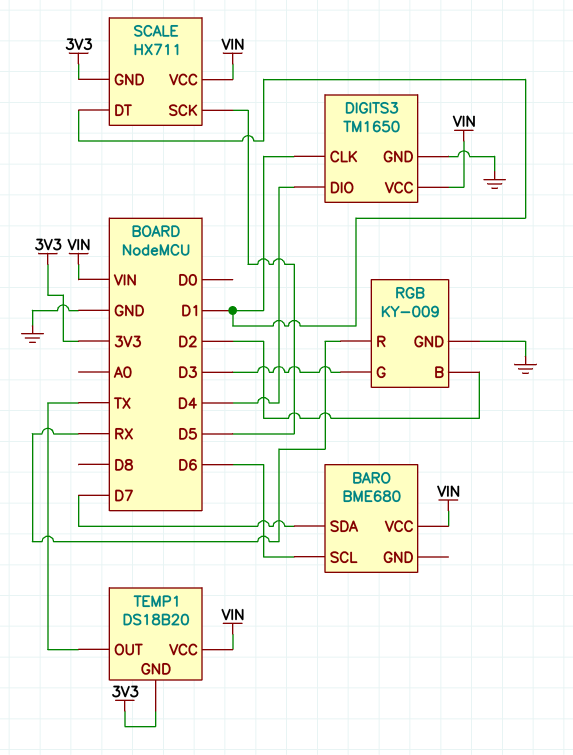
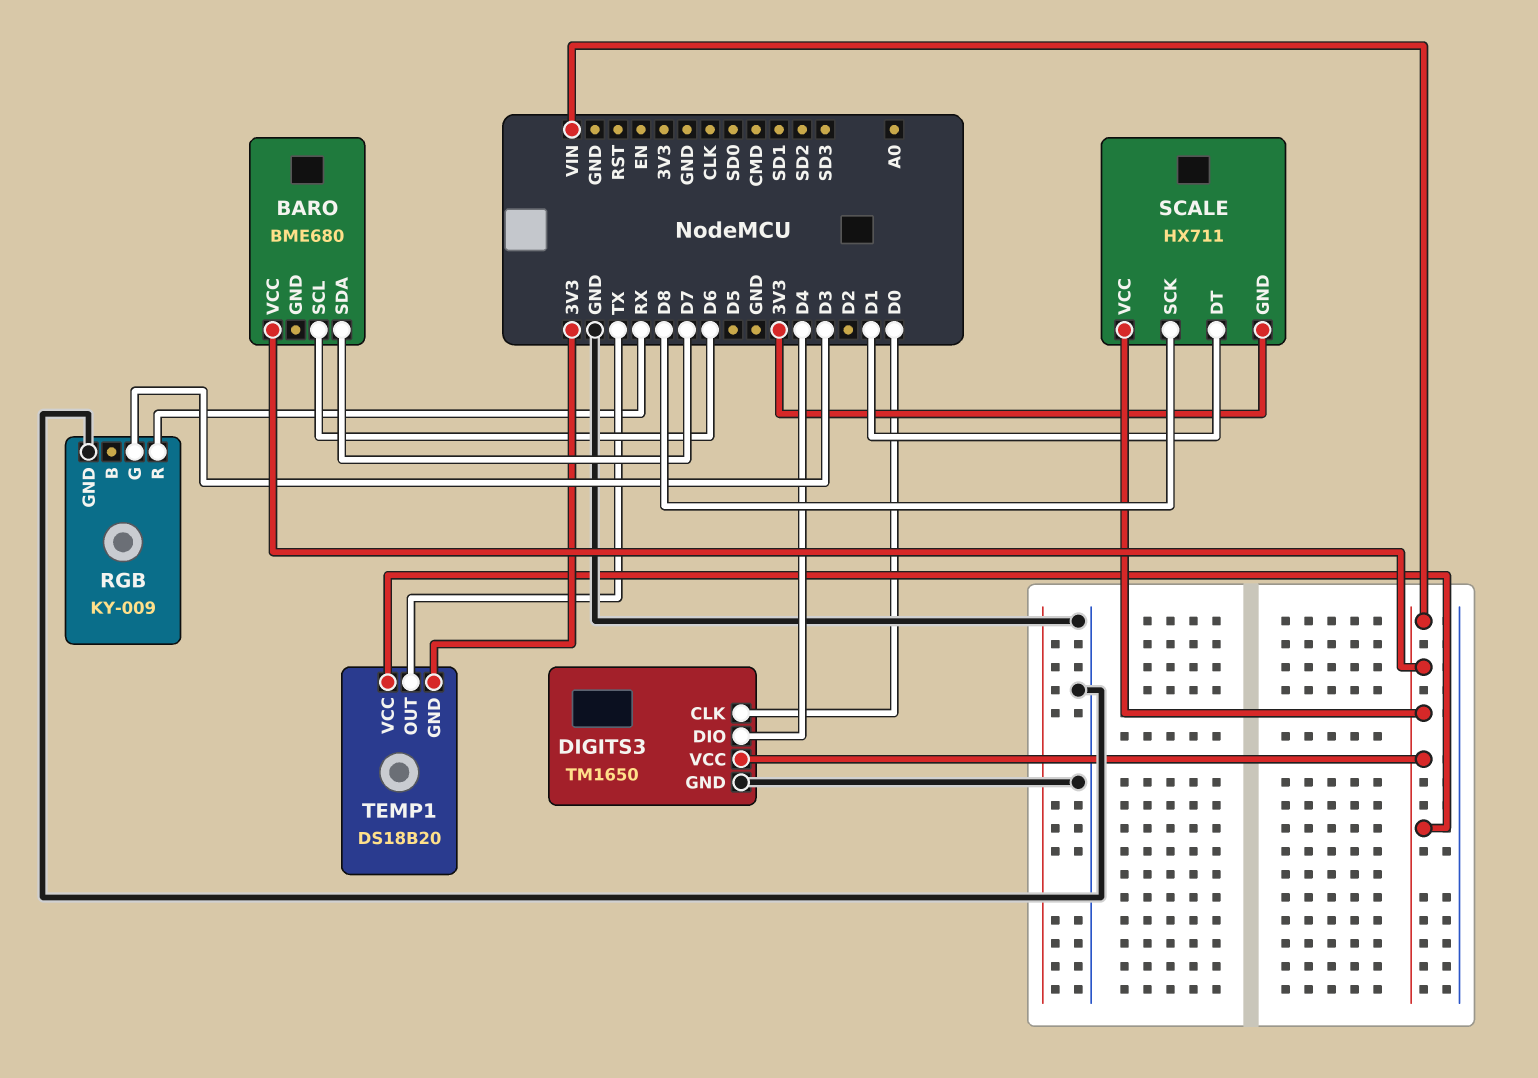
DIGITS3 pin CLK: D1 -> D0
RGB pin B: D2 -> none
SCALE pin SCK: D5 -> D8

